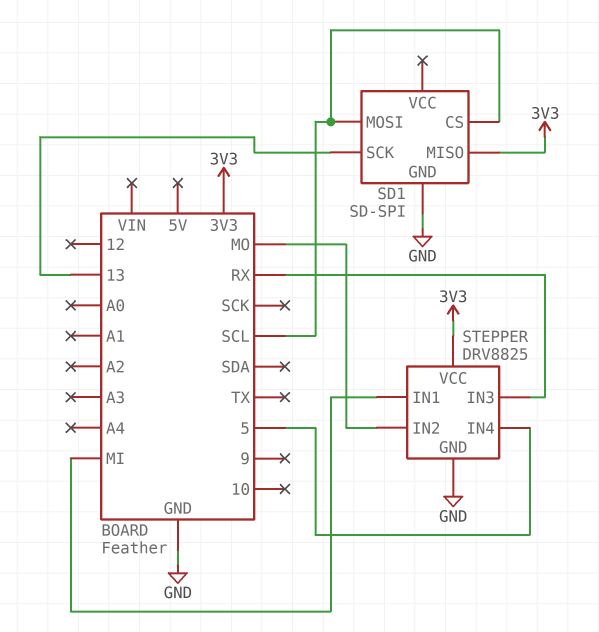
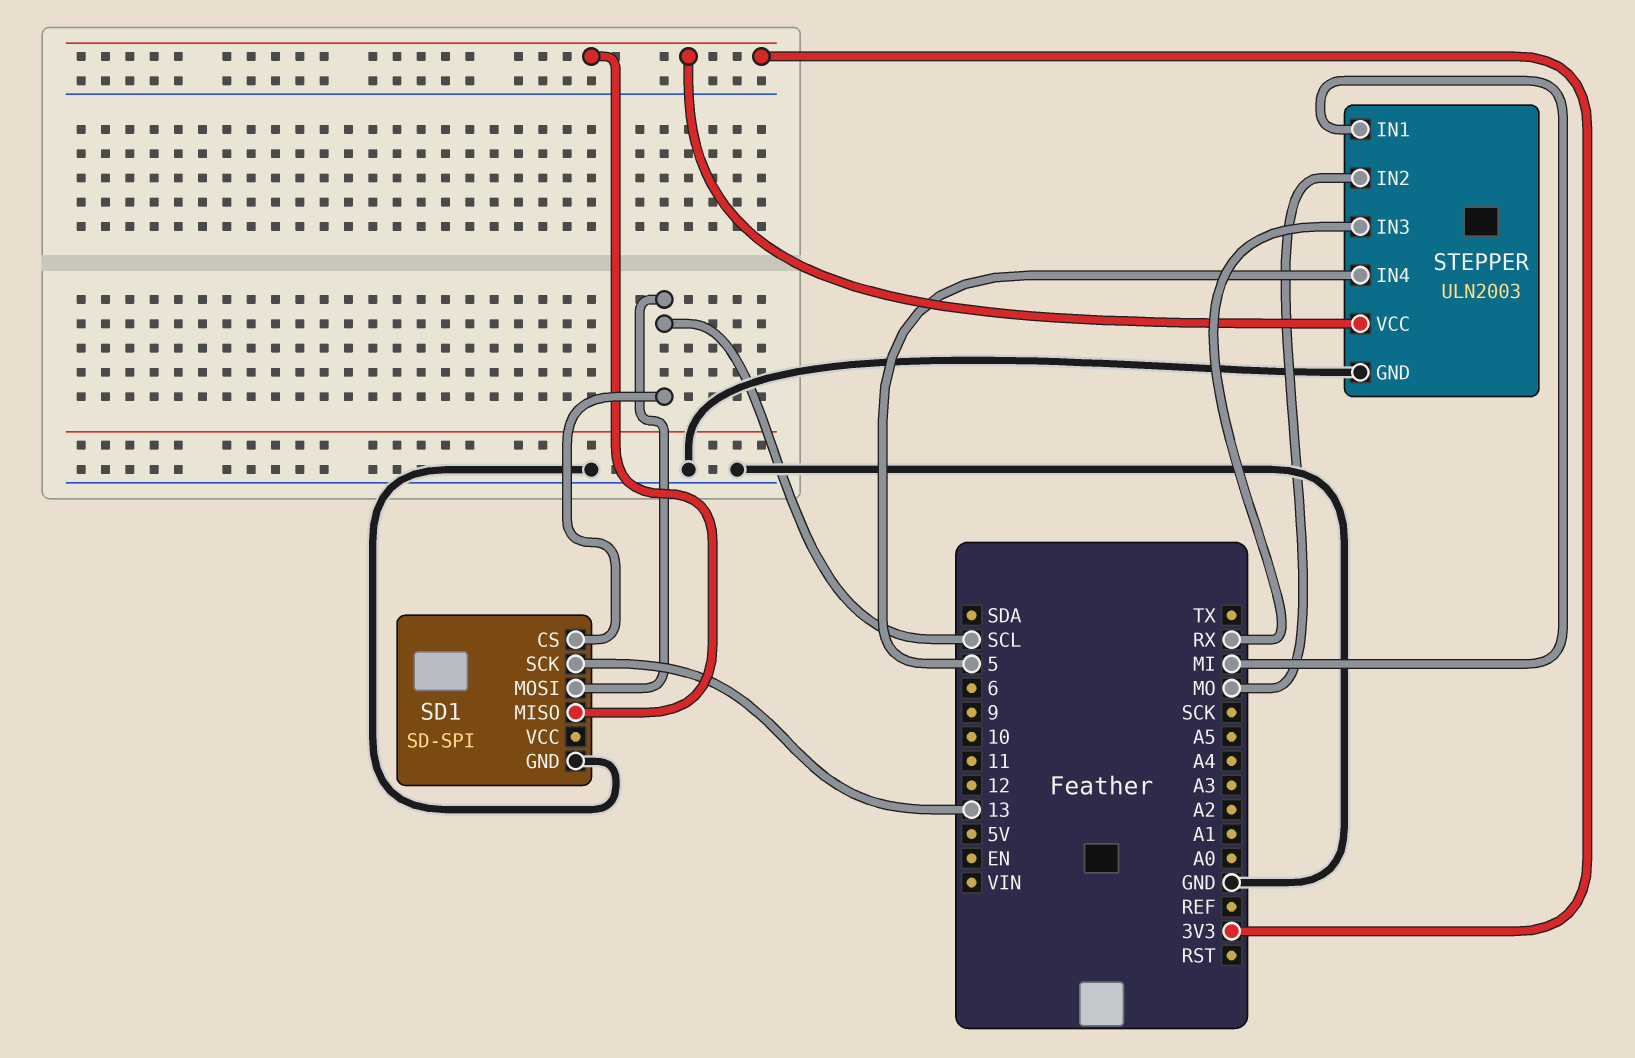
STEPPER: DRV8825 -> ULN2003

